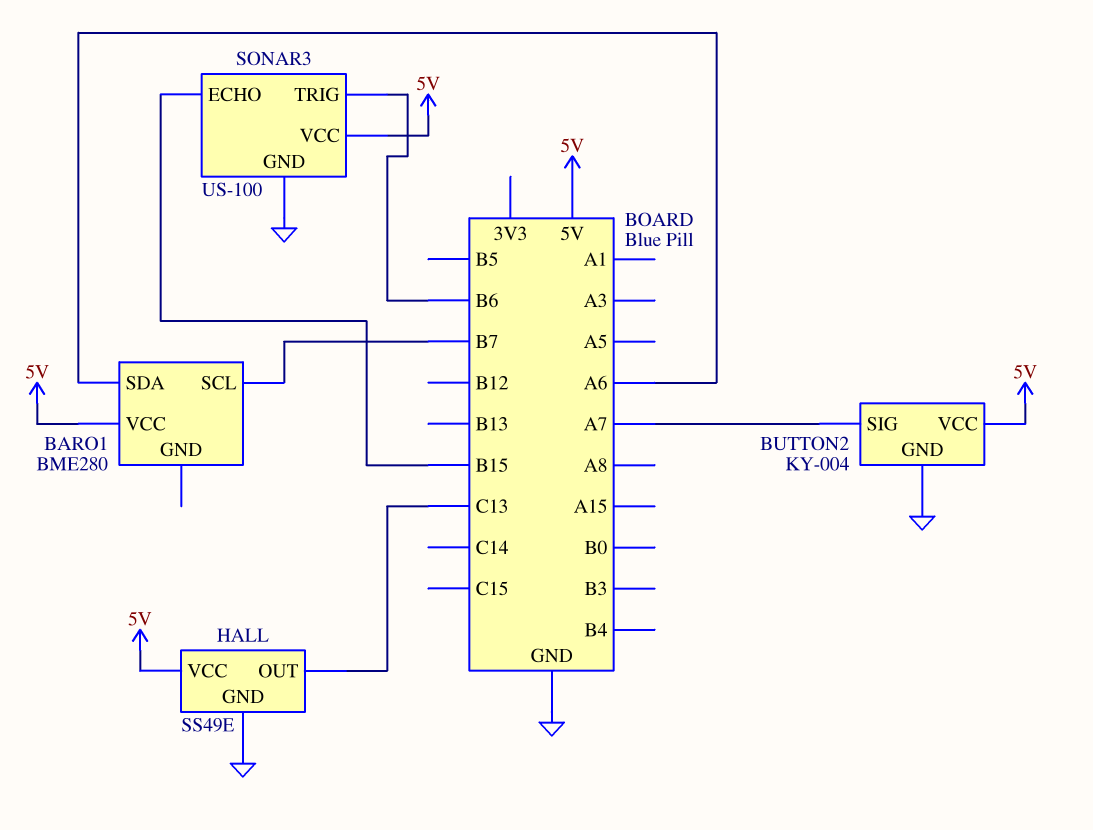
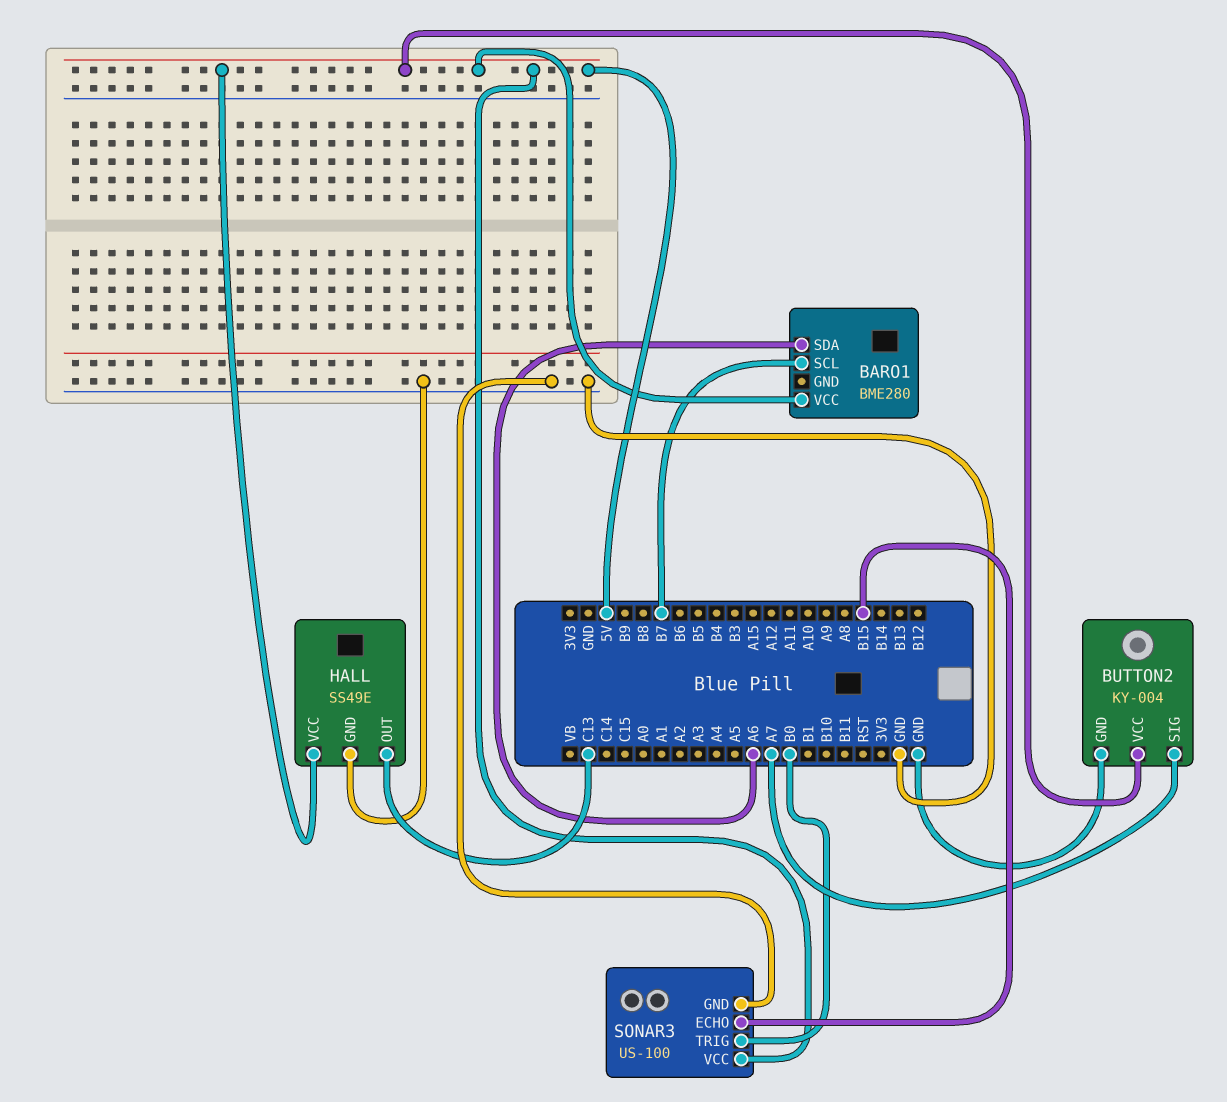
SONAR3 pin TRIG: B6 -> B0

